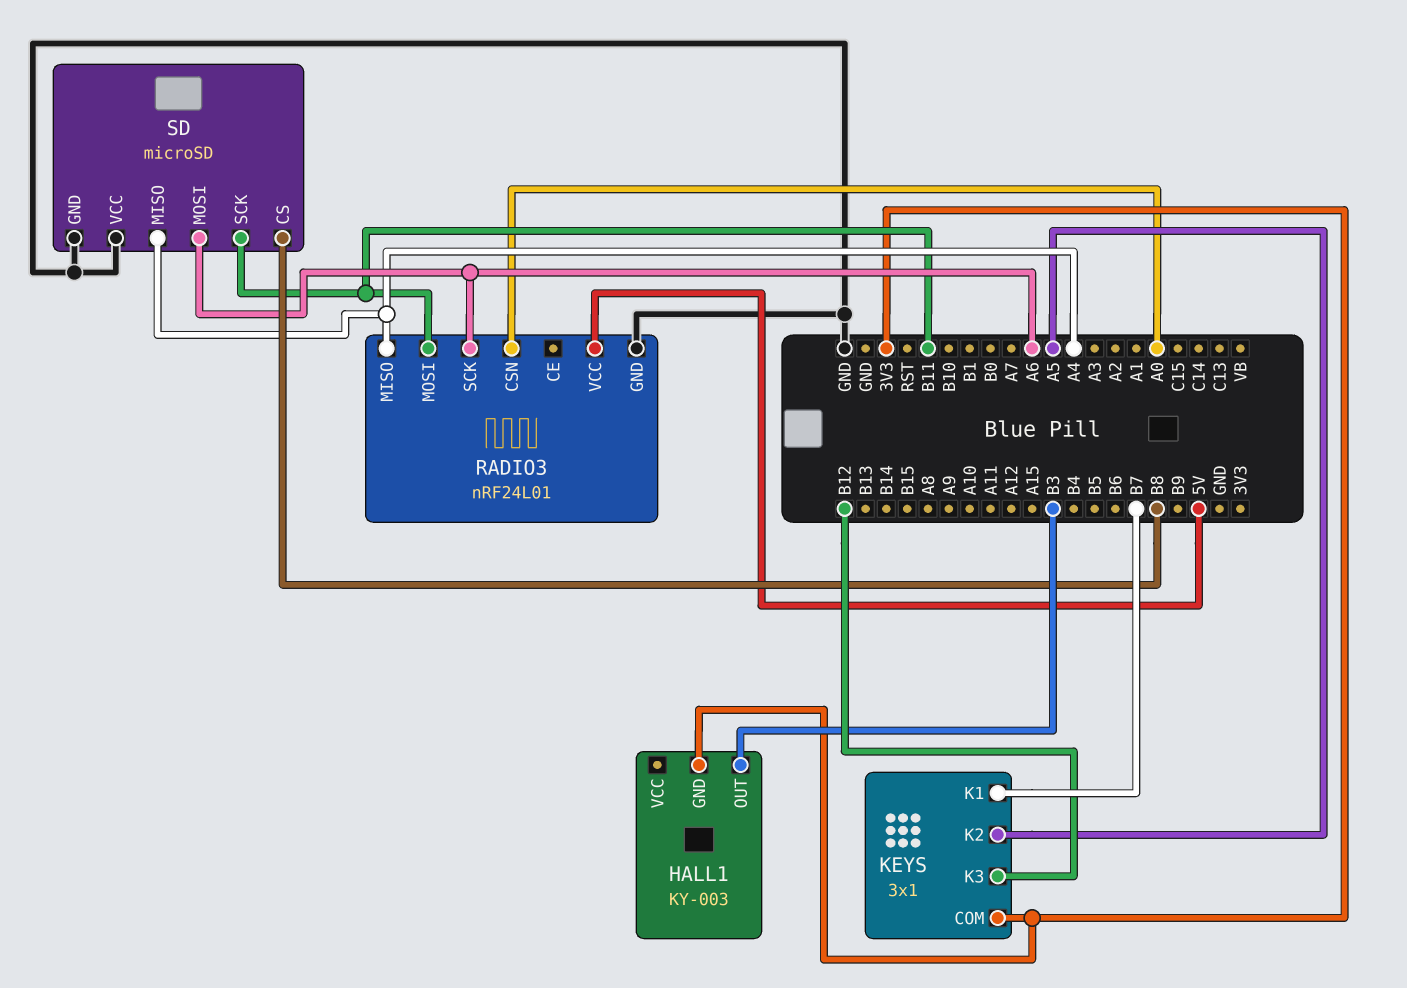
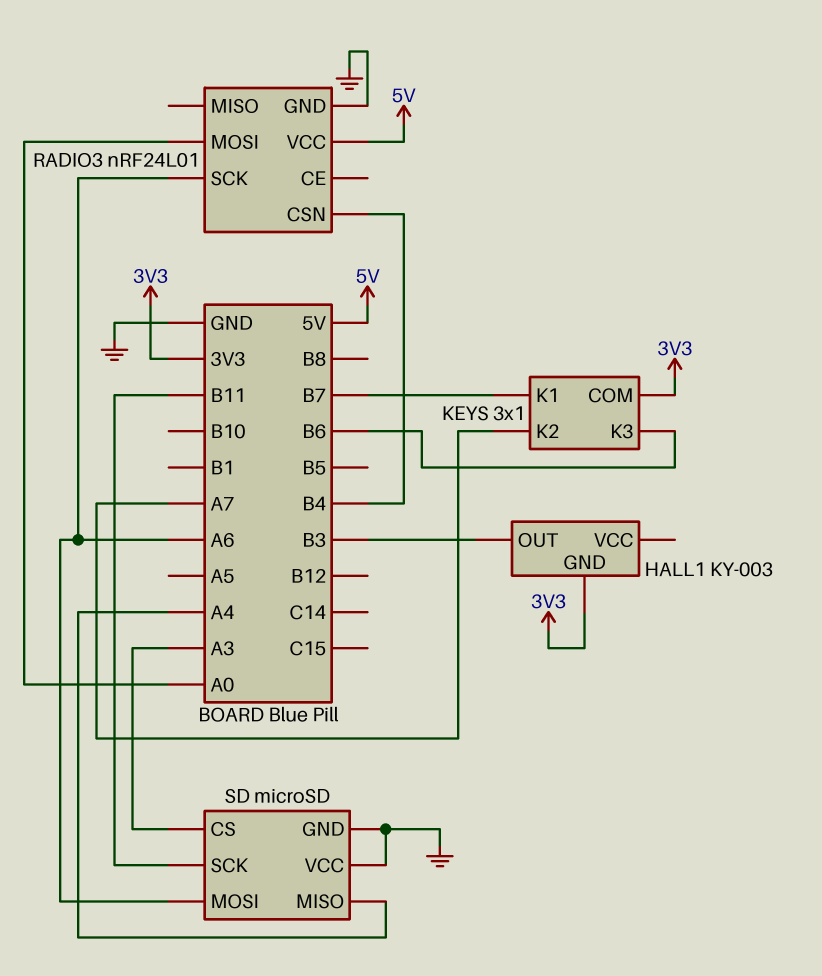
KEYS pin K2: A5 -> A7
KEYS pin K3: B12 -> B6
RADIO3 pin CSN: A0 -> B4
RADIO3 pin MISO: A4 -> none
RADIO3 pin MOSI: B11 -> A0
SD pin CS: B8 -> A3

